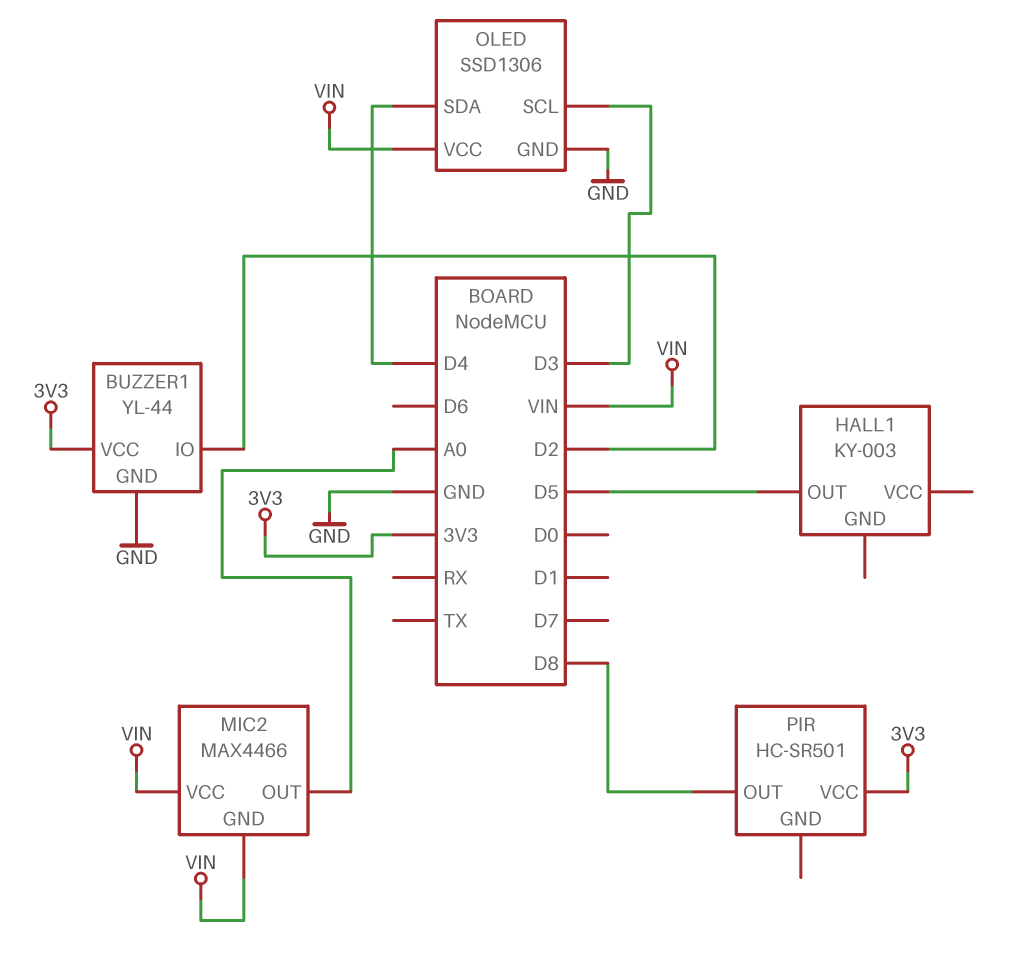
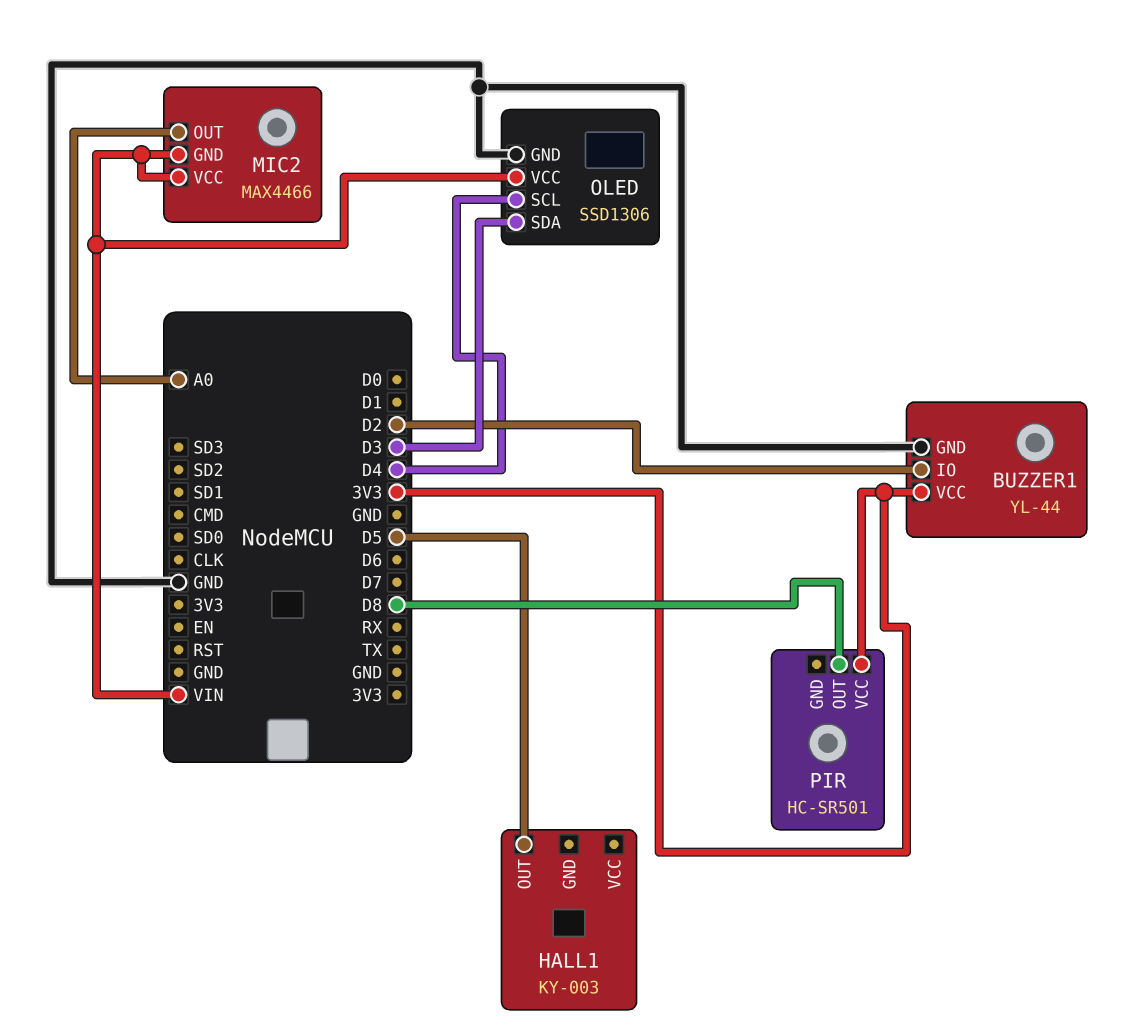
OLED pin SCL: D3 -> D4
OLED pin SDA: D4 -> D3

